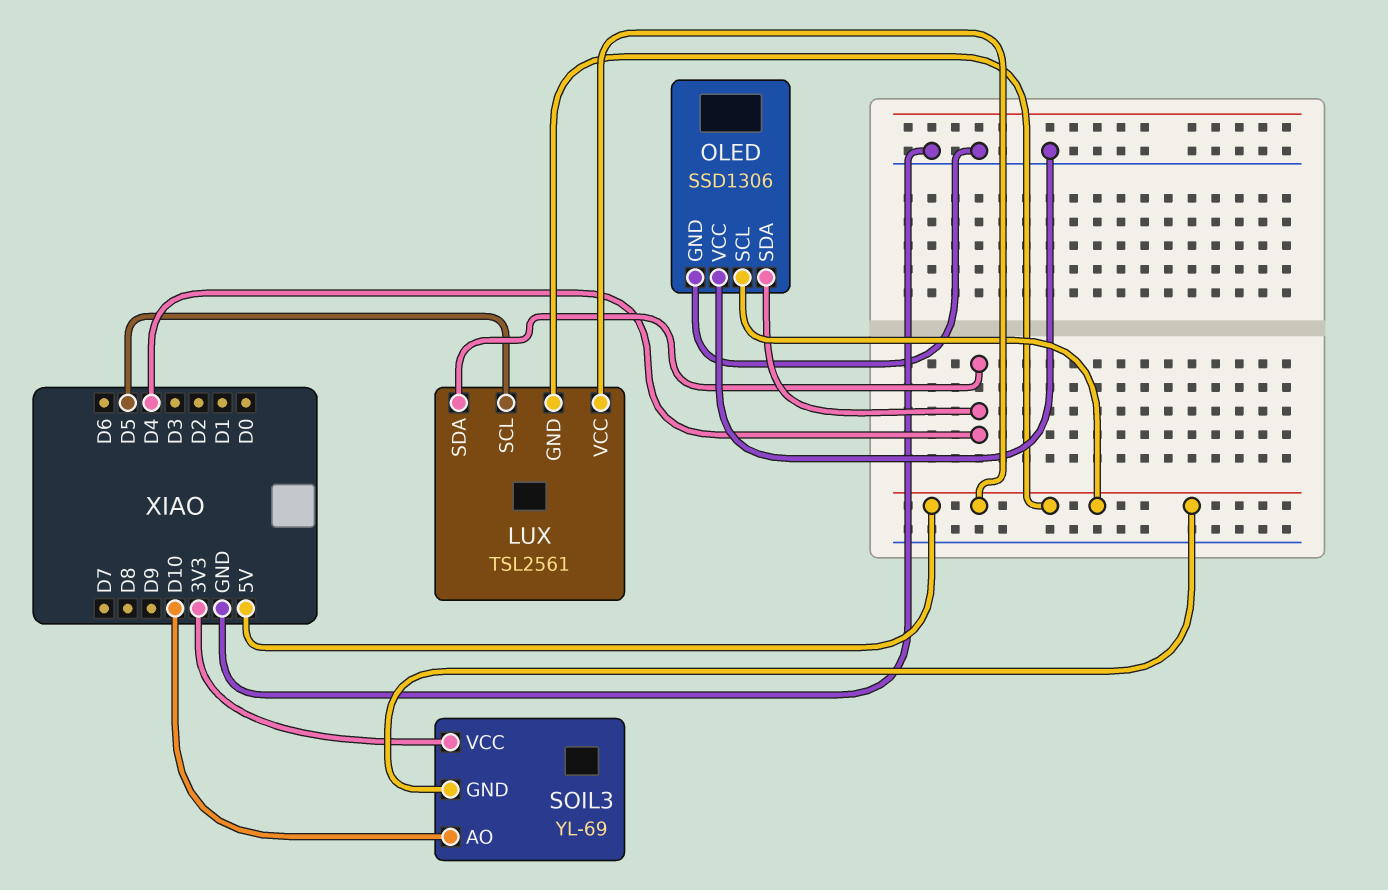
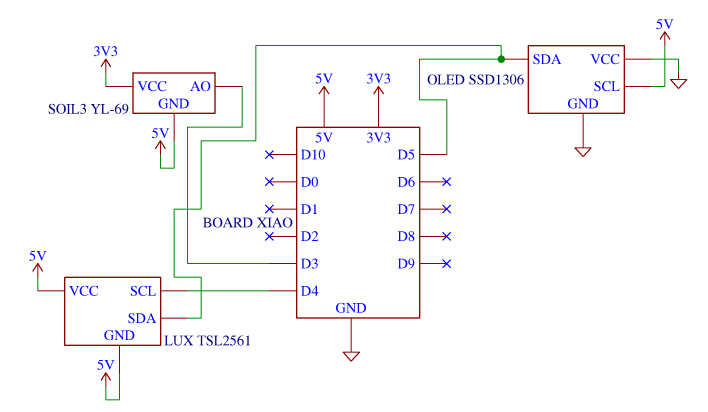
LUX pin SCL: D5 -> D4
LUX pin SDA: D4 -> D5
OLED pin SDA: D4 -> D5
SOIL3 pin AO: D10 -> D3

